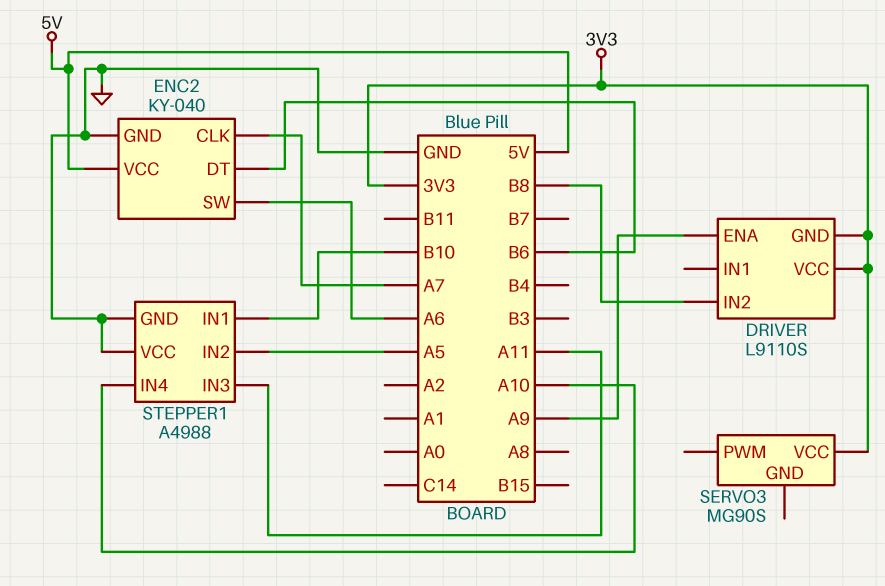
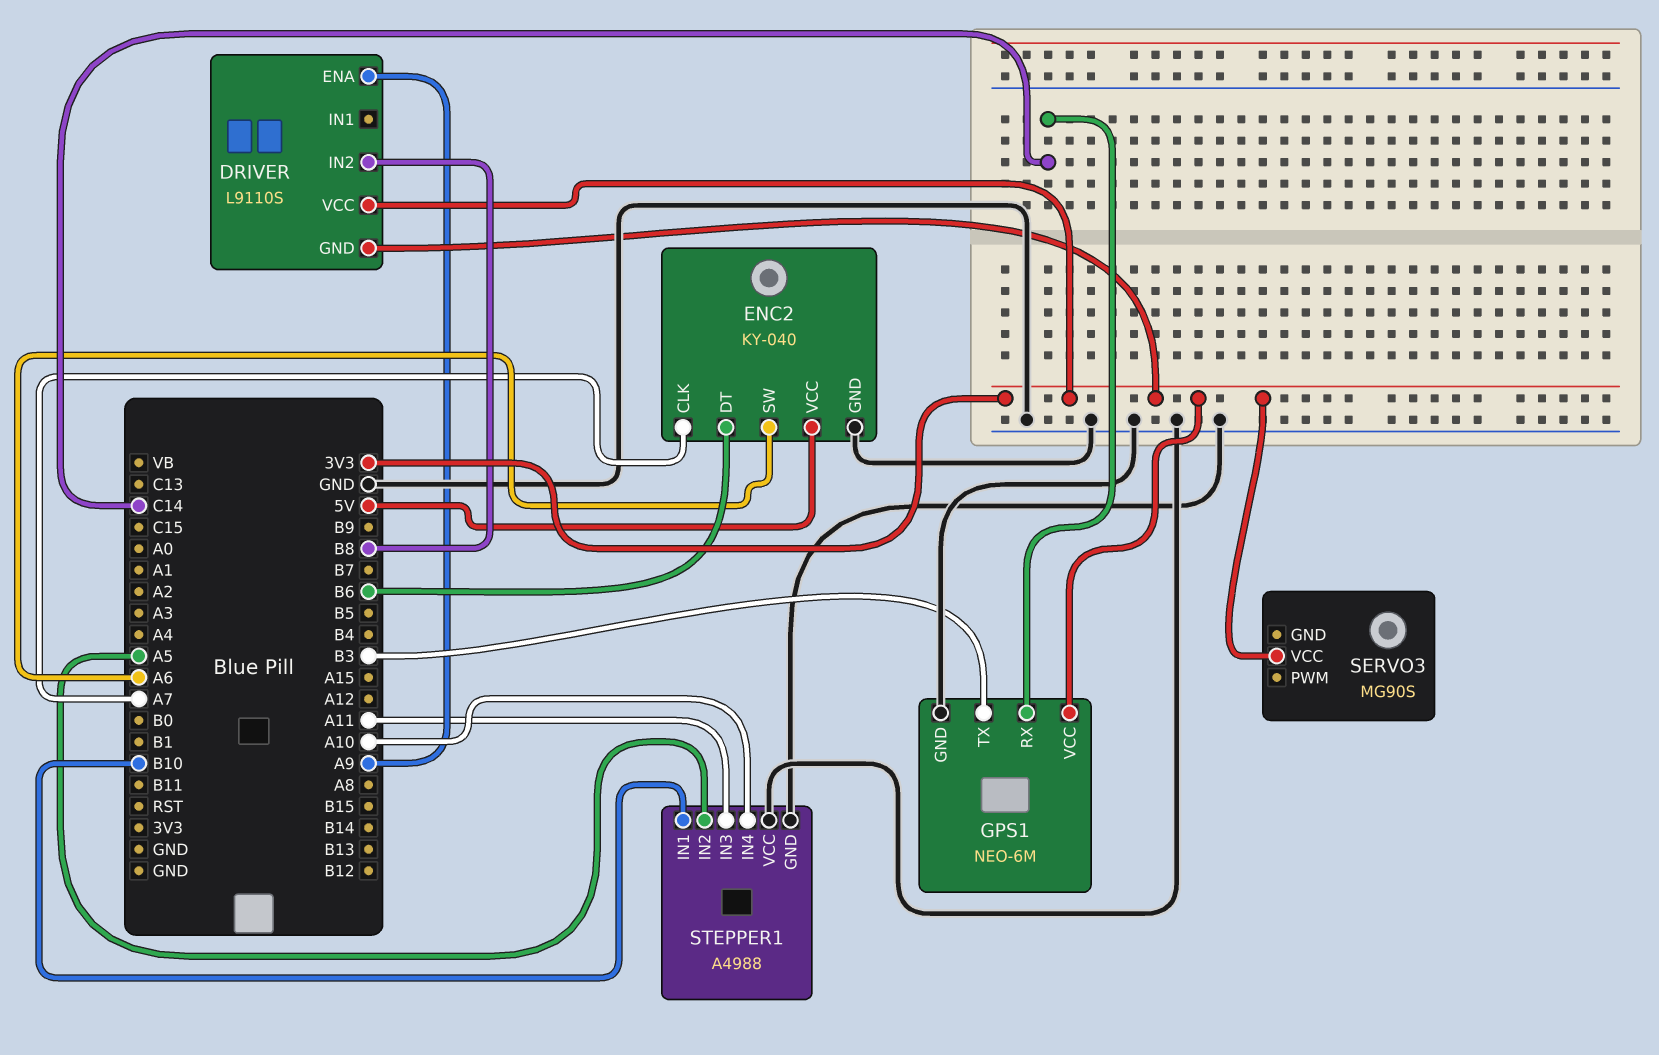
GPS1: none -> NEO-6M
GPS1 pin GND: none -> GND
GPS1 pin RX: none -> C14
GPS1 pin TX: none -> B3
GPS1 pin VCC: none -> 3V3

